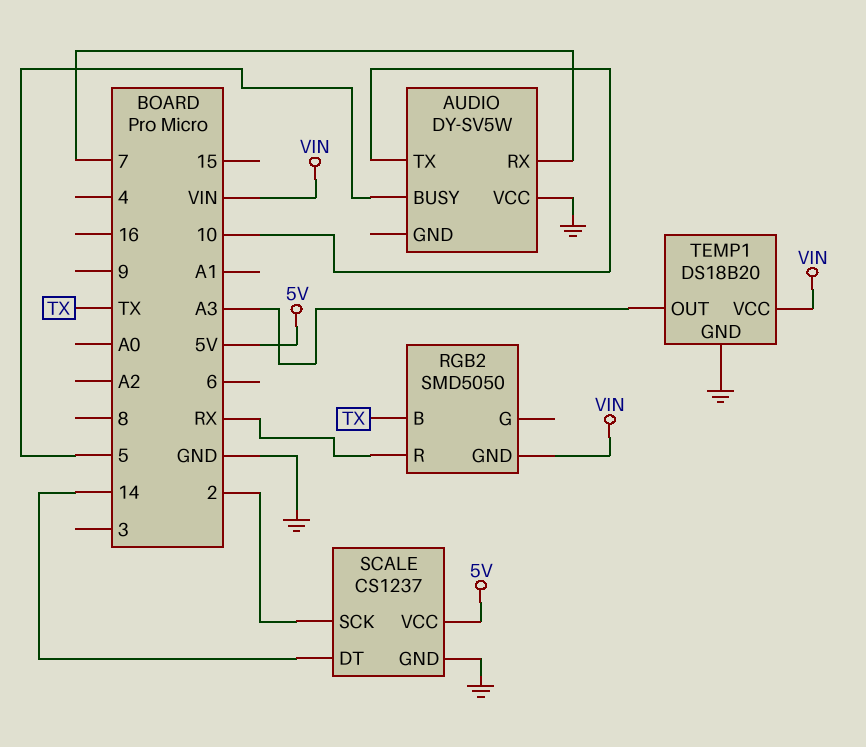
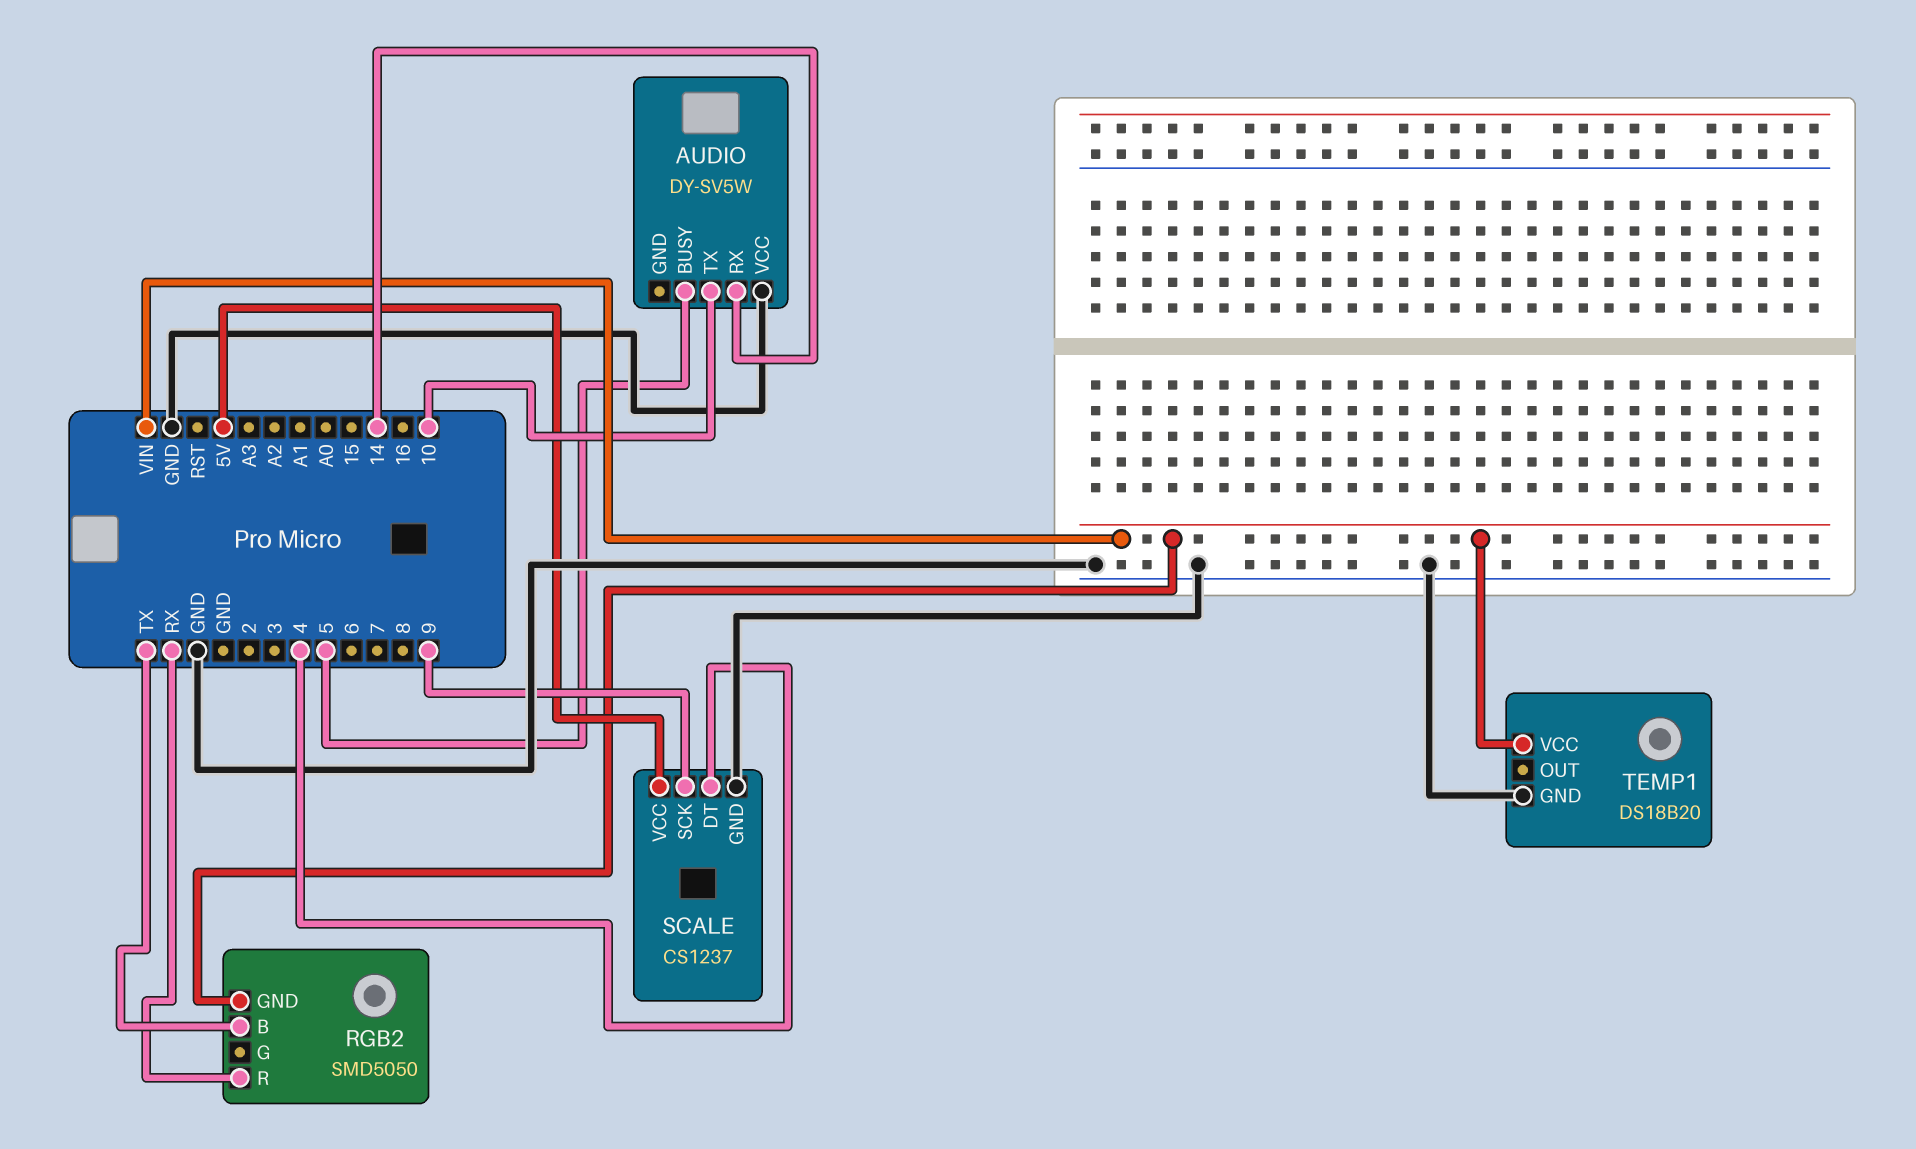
AUDIO pin RX: 7 -> 14
SCALE pin DT: 14 -> 4
SCALE pin SCK: 2 -> 9
TEMP1 pin OUT: A3 -> none

